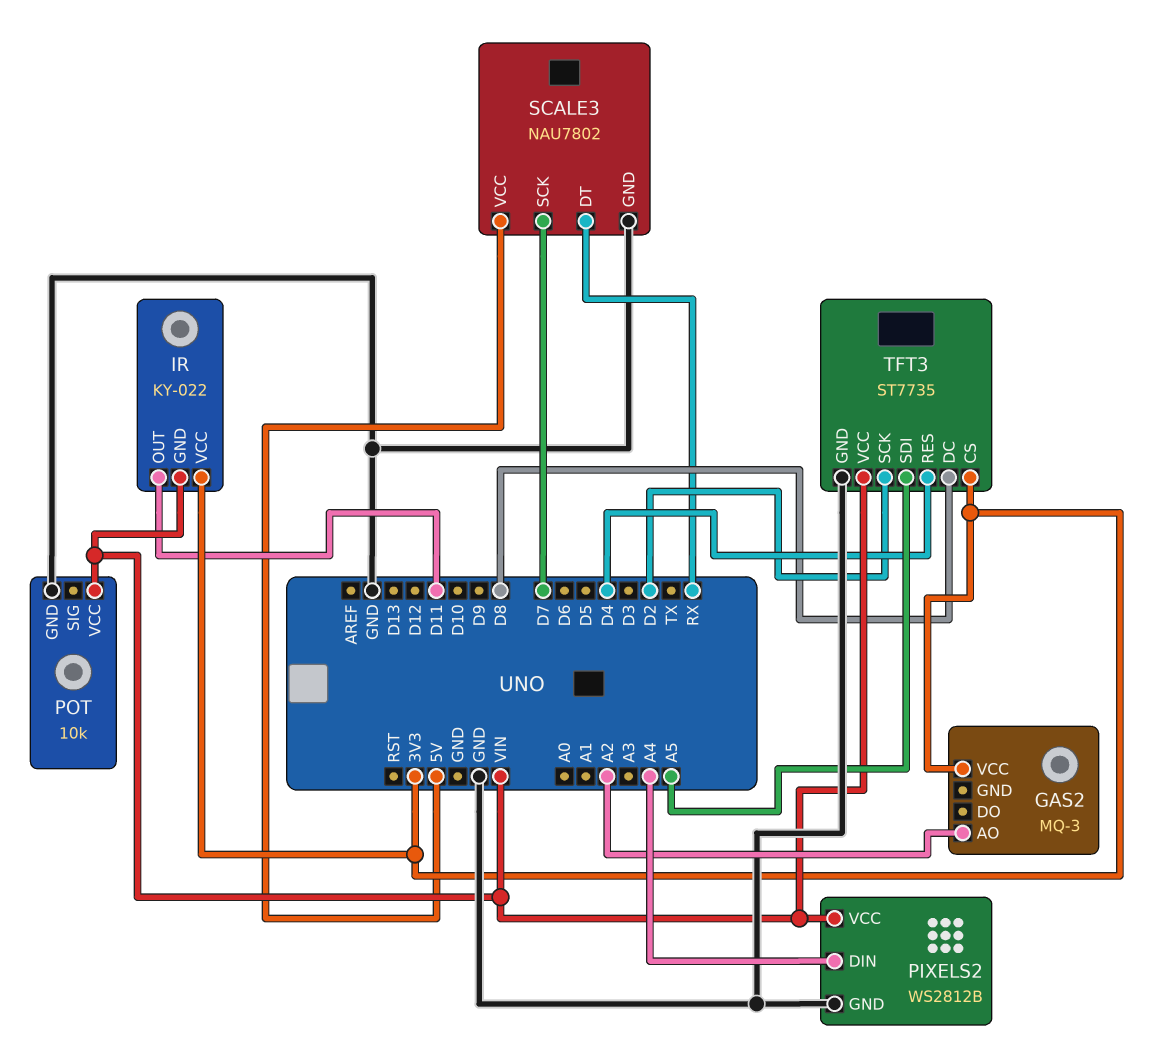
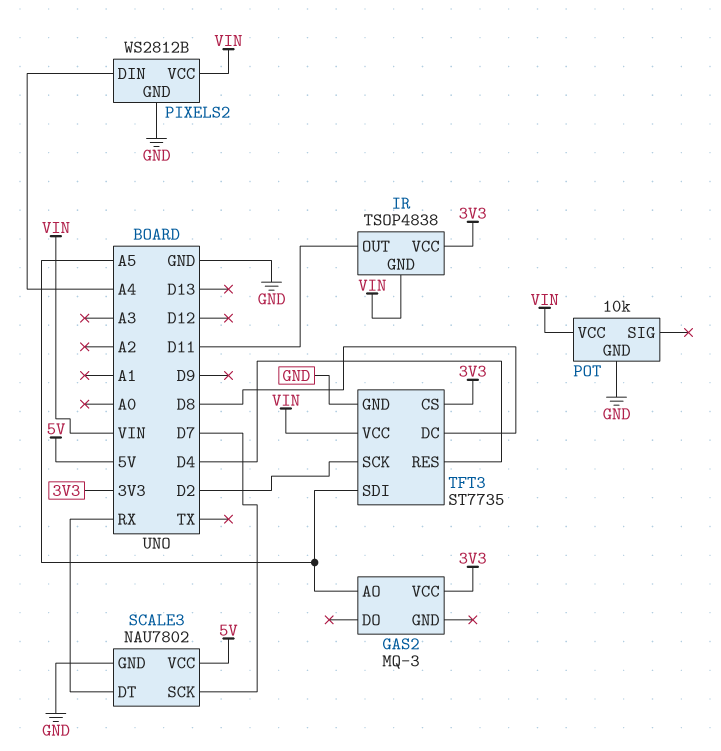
GAS2 pin AO: A2 -> A5
IR: KY-022 -> TSOP4838

